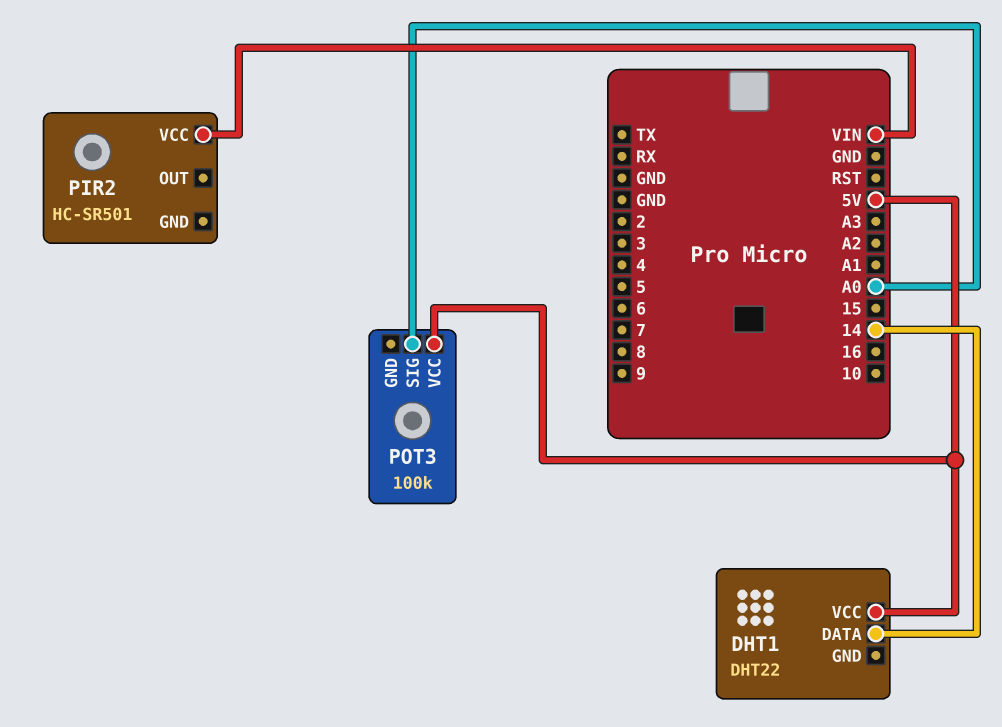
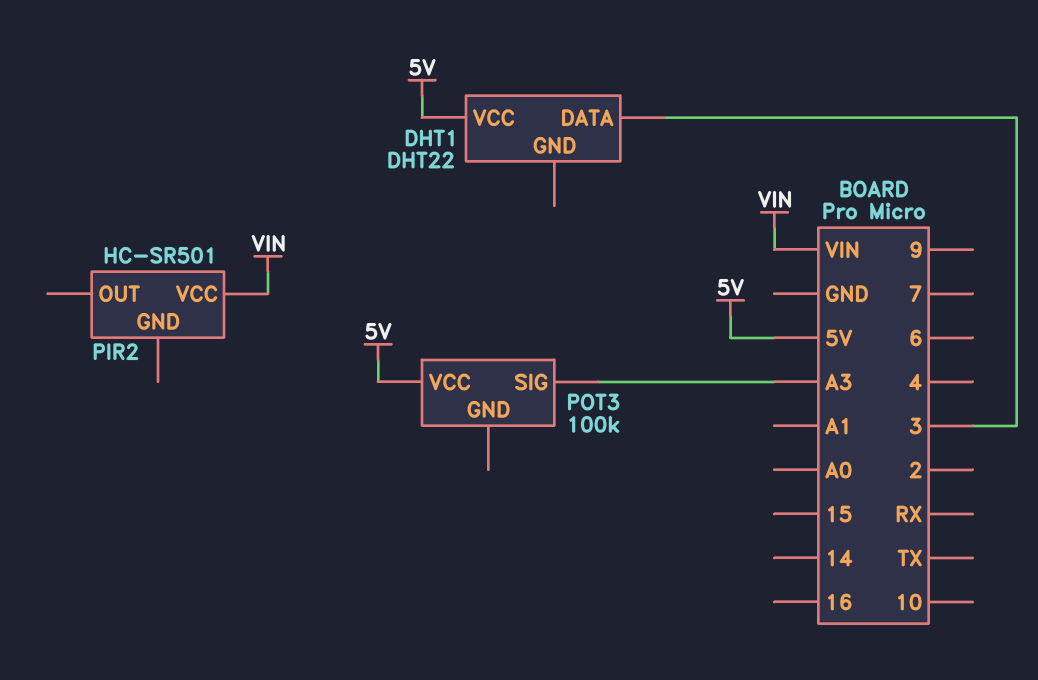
DHT1 pin DATA: 14 -> 3
POT3 pin SIG: A0 -> A3

